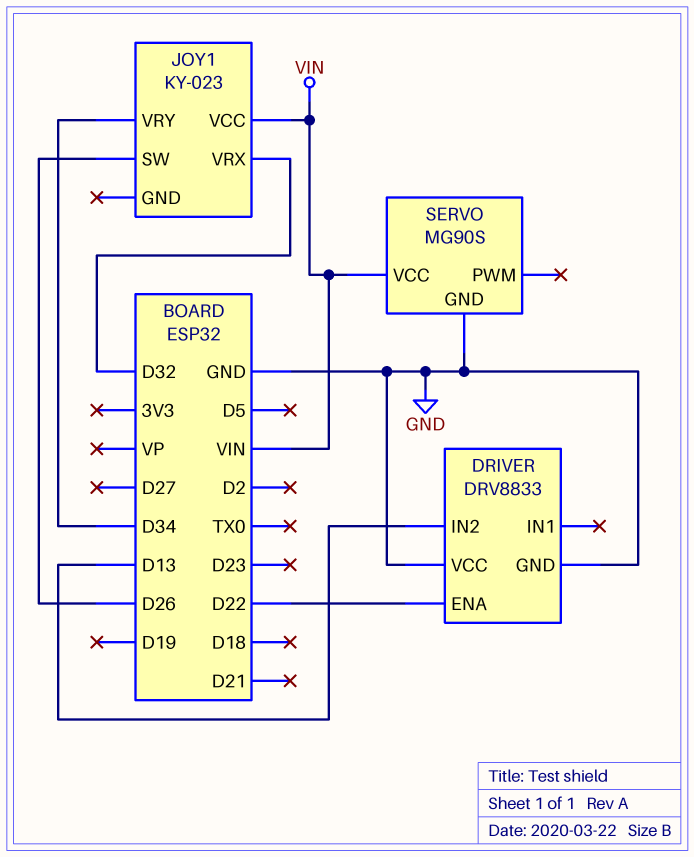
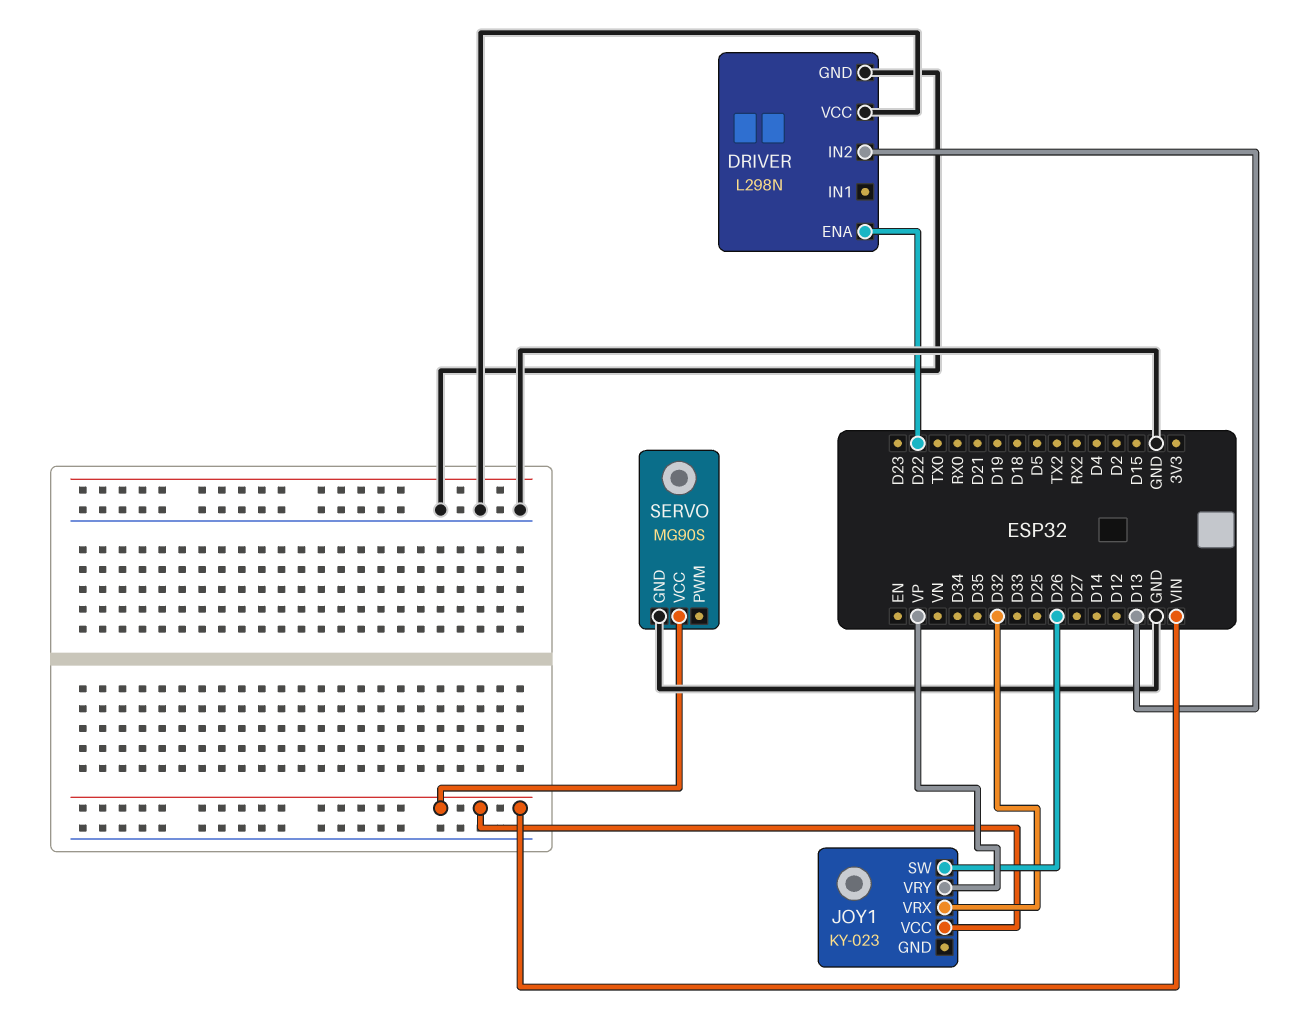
DRIVER: DRV8833 -> L298N
JOY1 pin VRY: D34 -> VP

